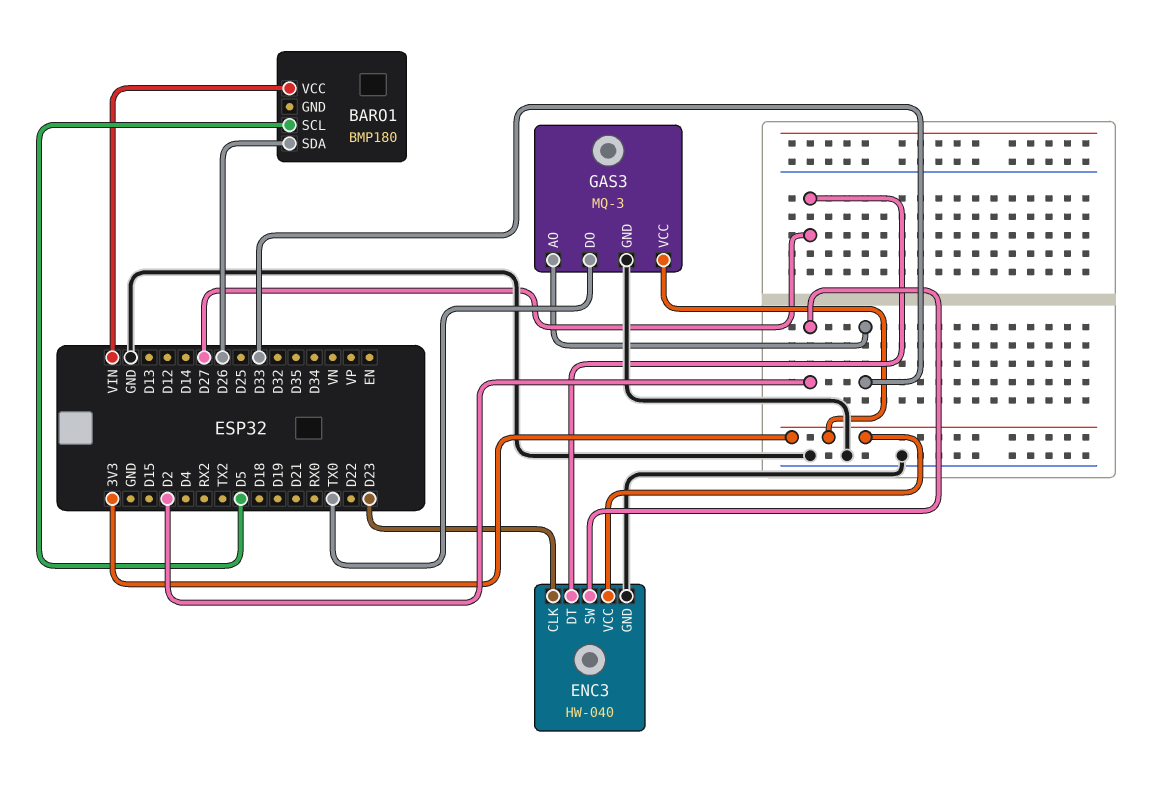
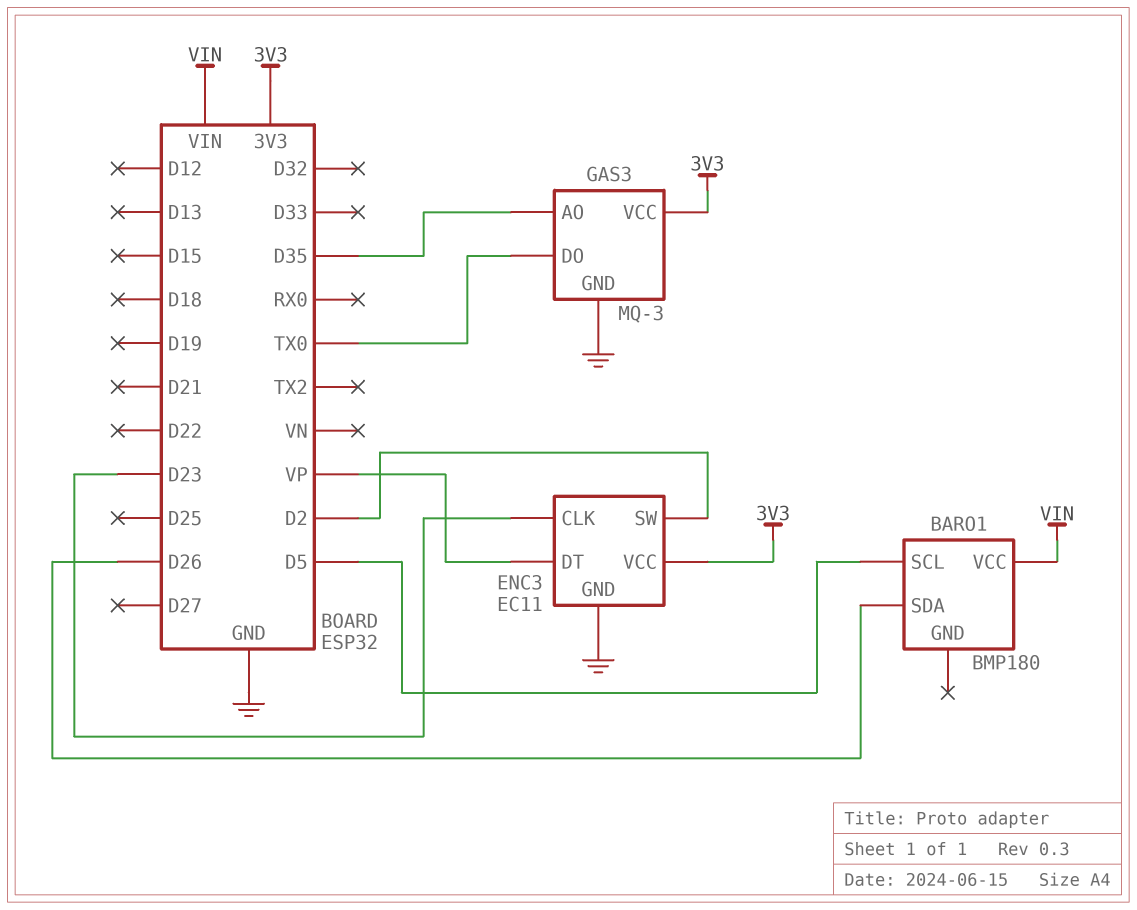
ENC3: HW-040 -> EC11
ENC3 pin DT: D27 -> VP
GAS3 pin AO: D33 -> D35

